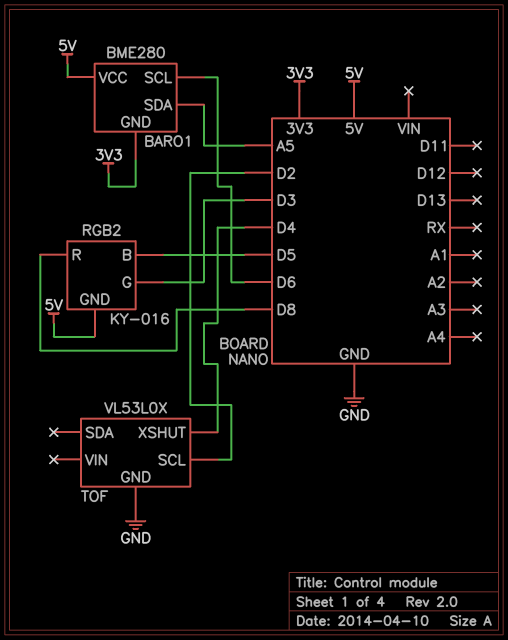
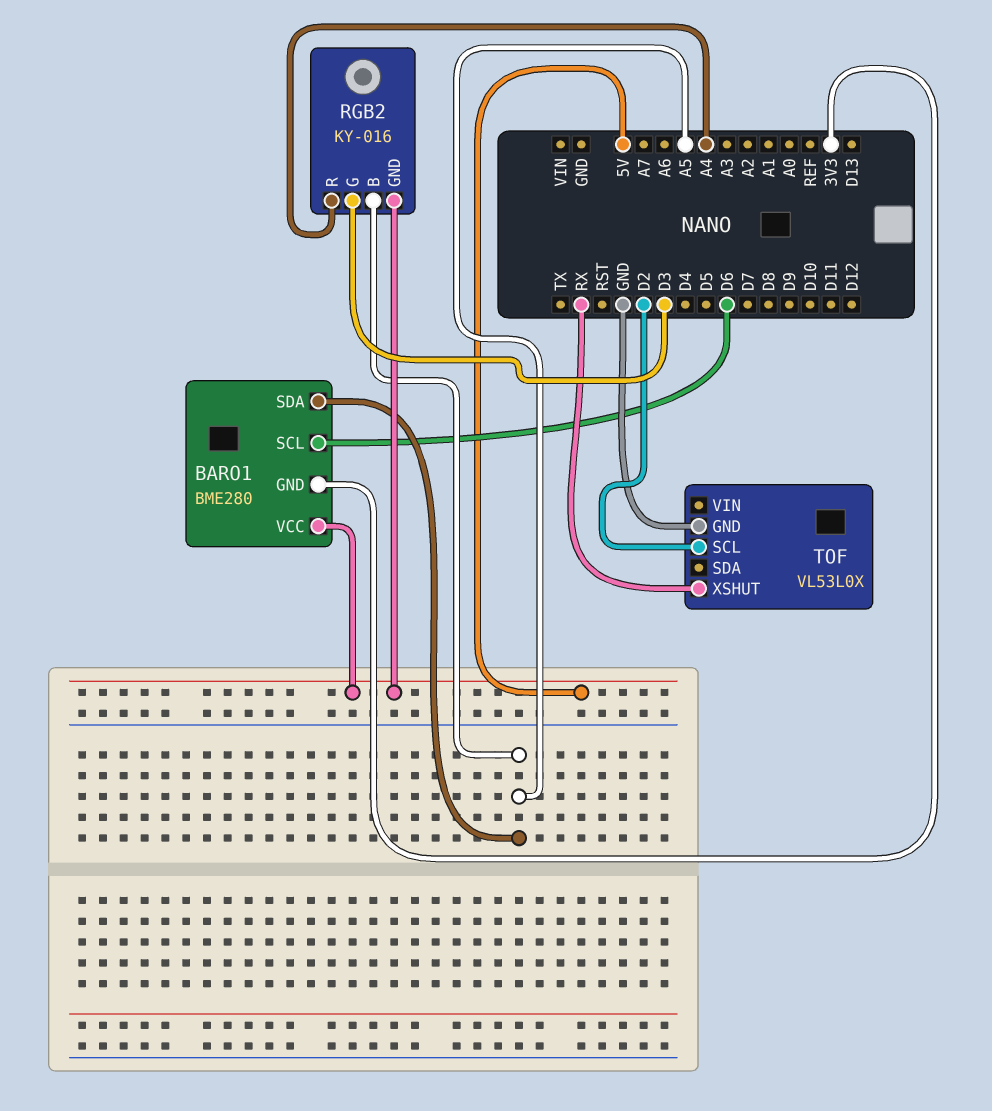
RGB2 pin B: D5 -> A5
RGB2 pin R: D8 -> A4
TOF pin XSHUT: D4 -> RX

